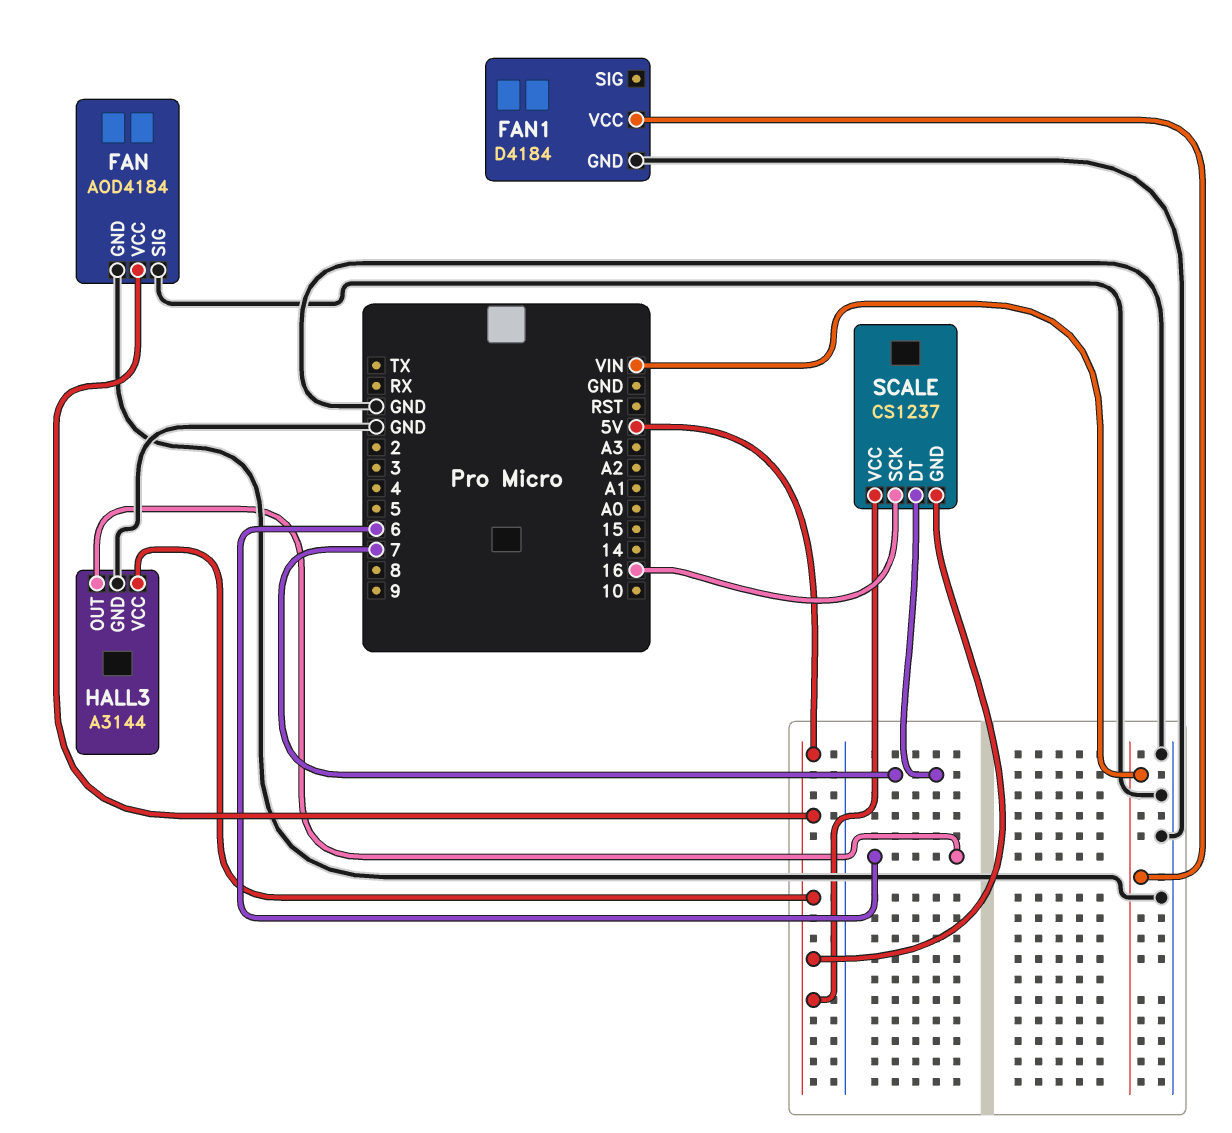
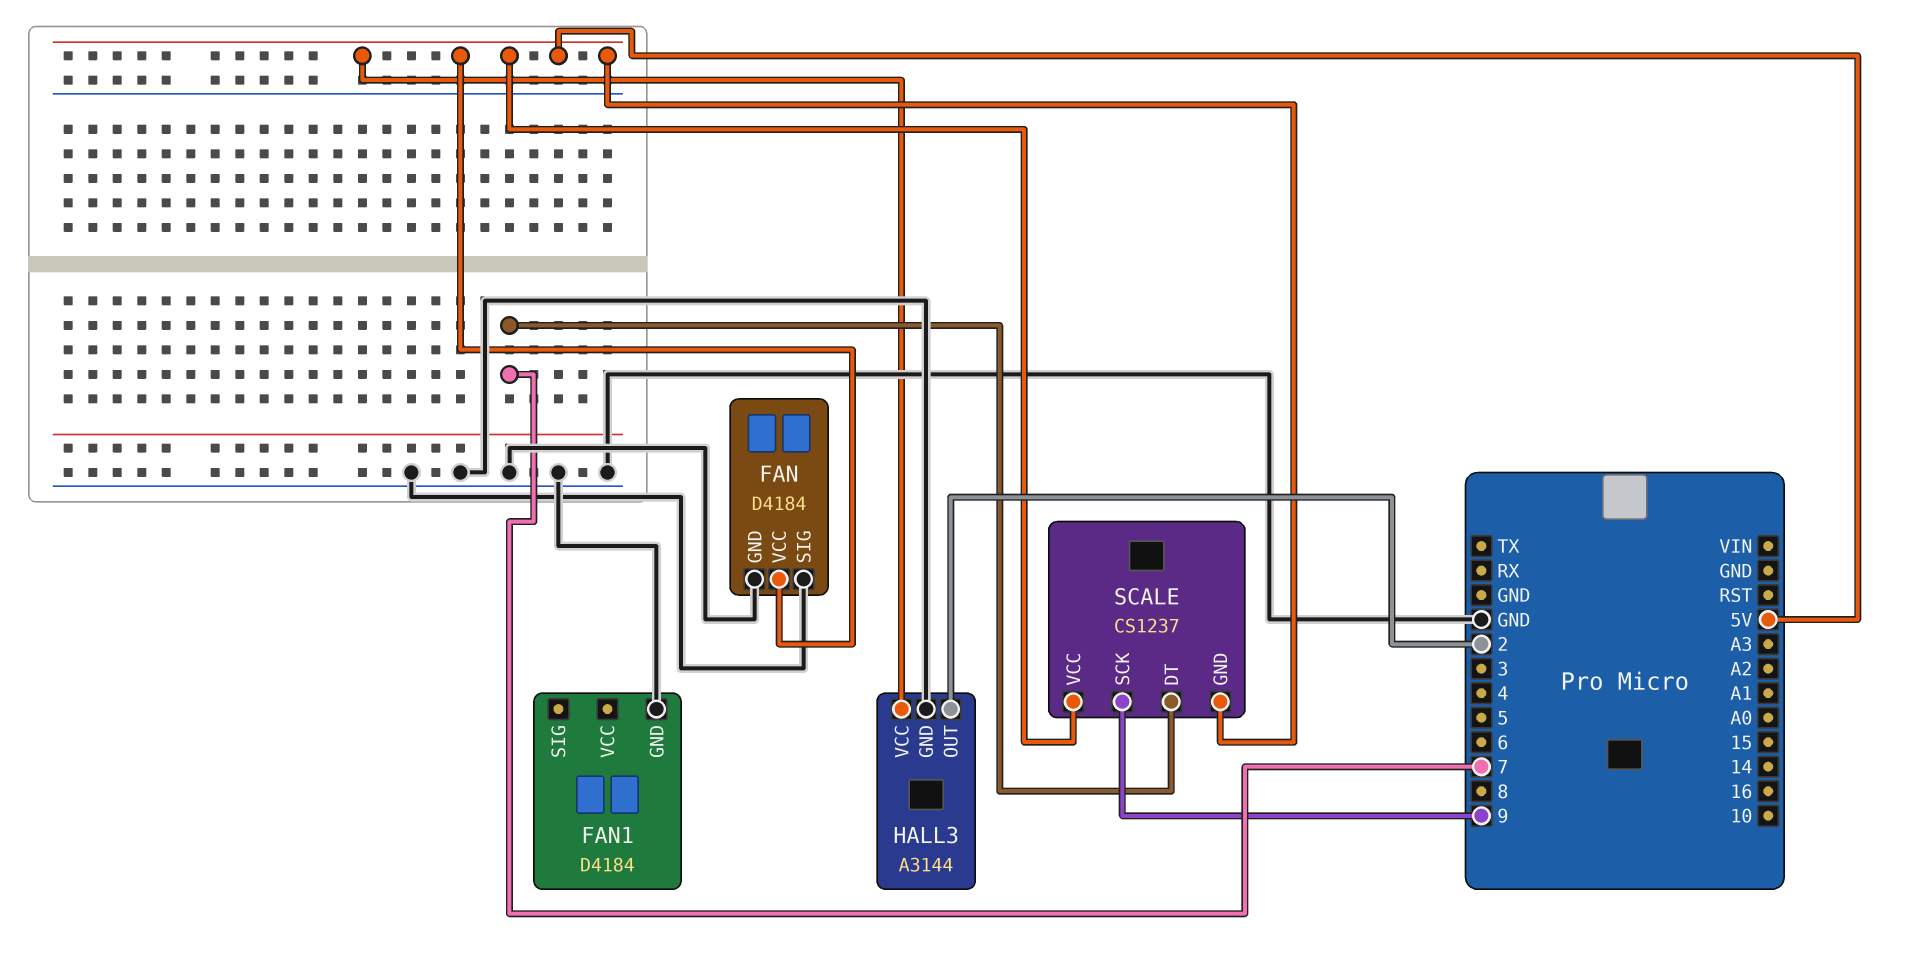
FAN: AOD4184 -> D4184
FAN1 pin VCC: VIN -> none
HALL3 pin OUT: 6 -> 2
SCALE pin SCK: 16 -> 9

